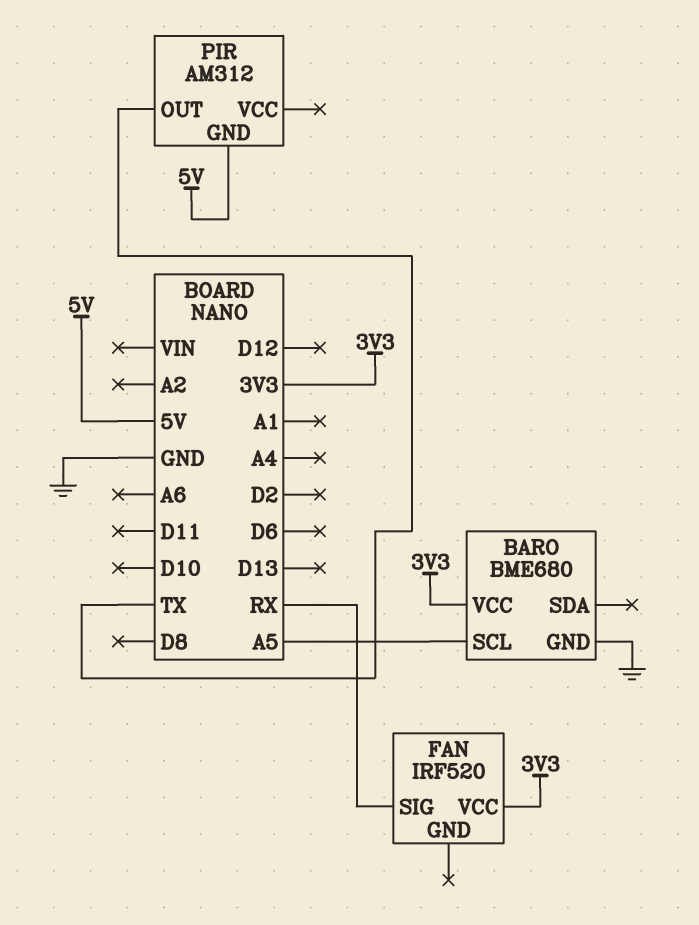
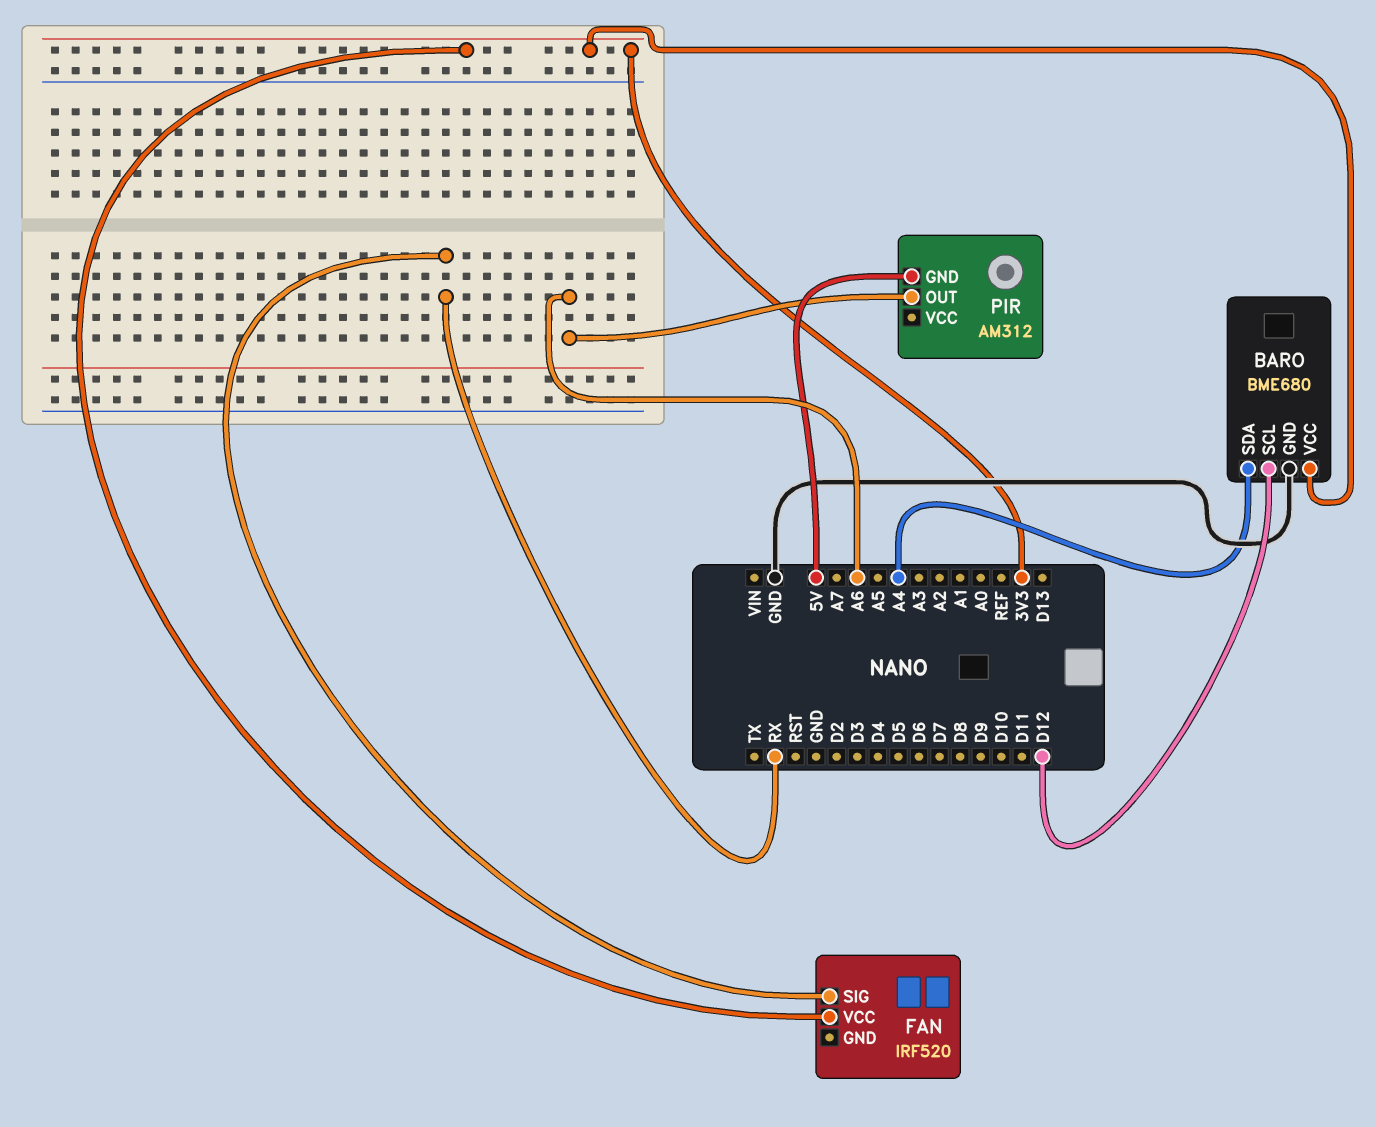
BARO pin SCL: A5 -> D12
BARO pin SDA: none -> A4
PIR pin OUT: TX -> A6

